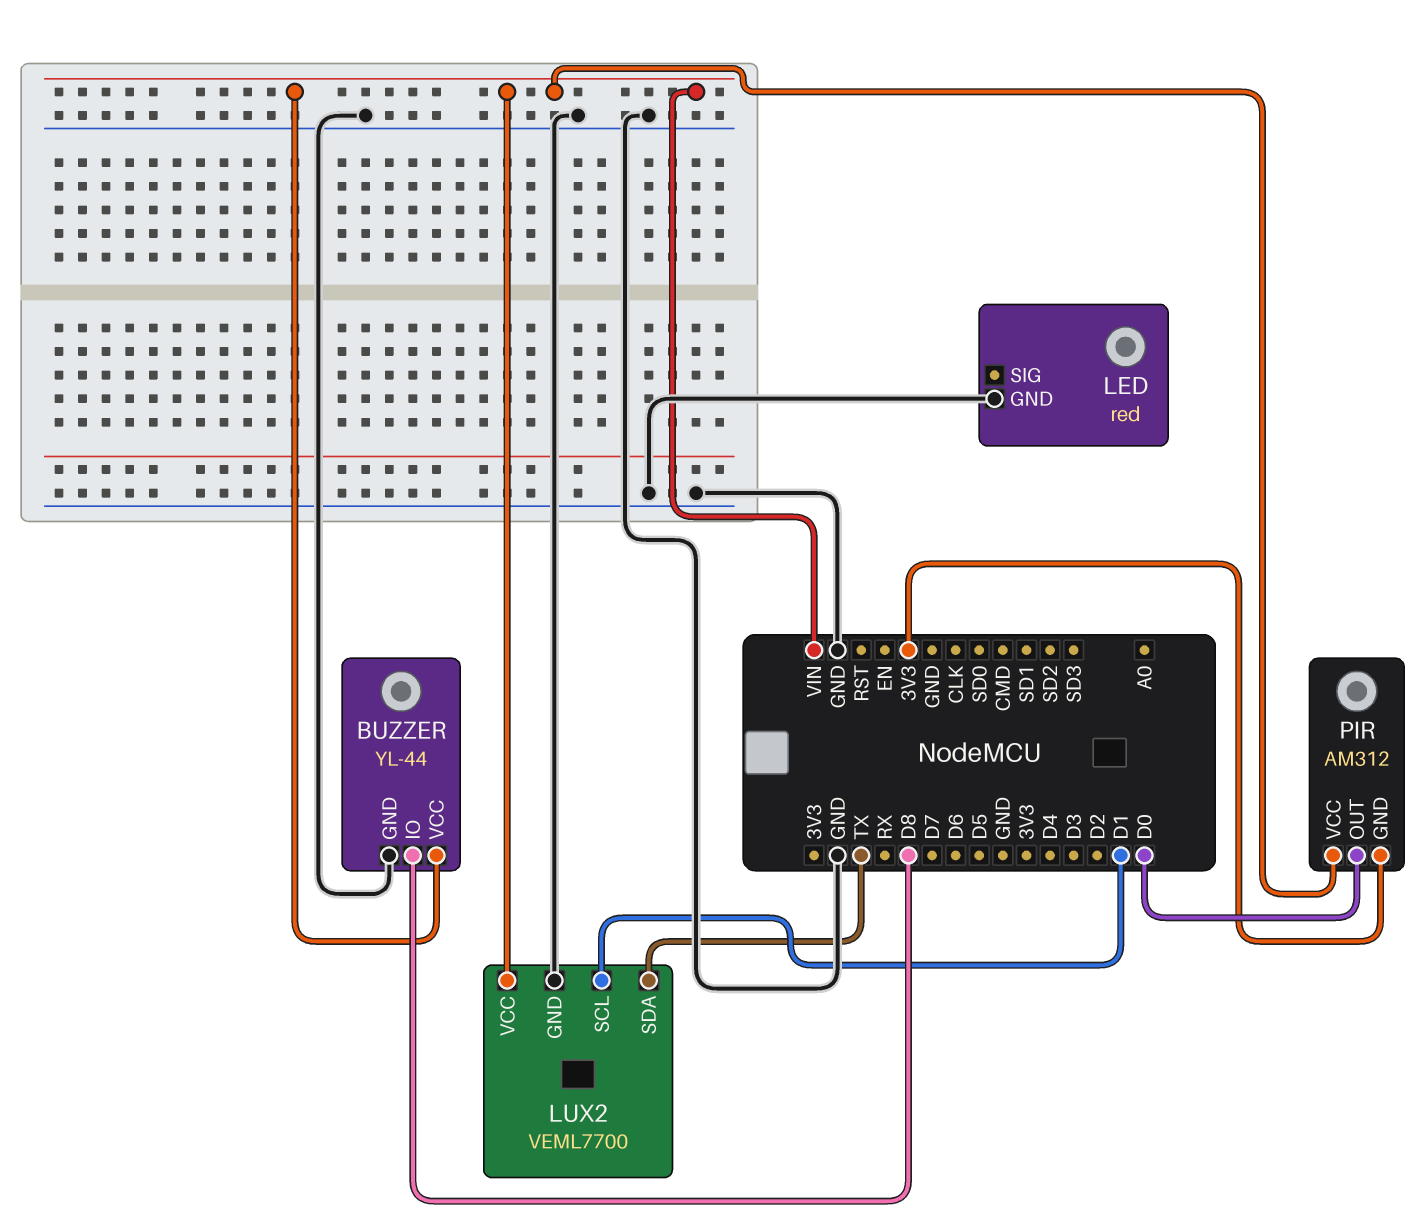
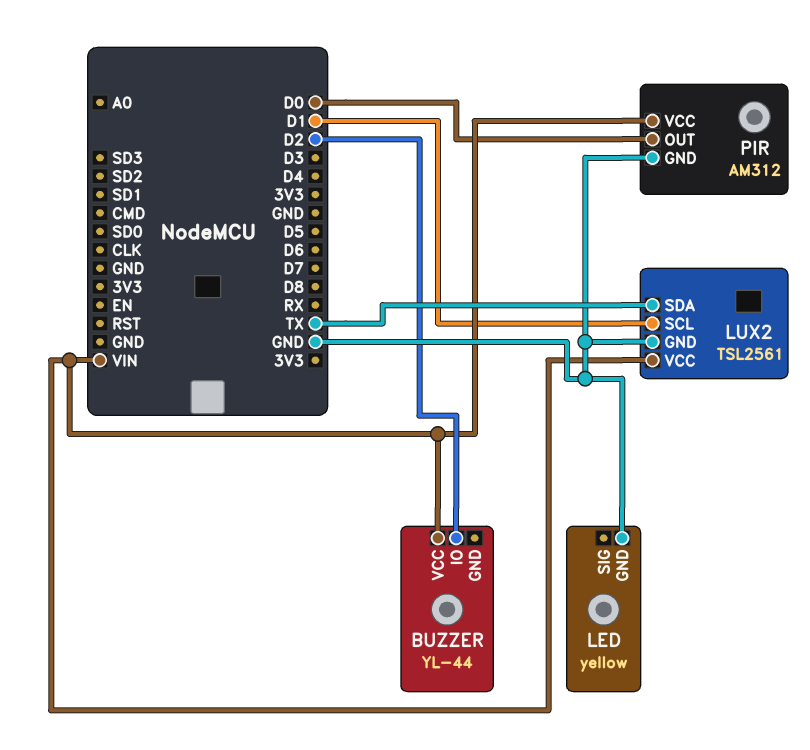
BUZZER pin GND: GND -> none
BUZZER pin IO: D8 -> D2
LED: red -> yellow
LUX2: VEML7700 -> TSL2561
PIR pin GND: 3V3 -> GND

